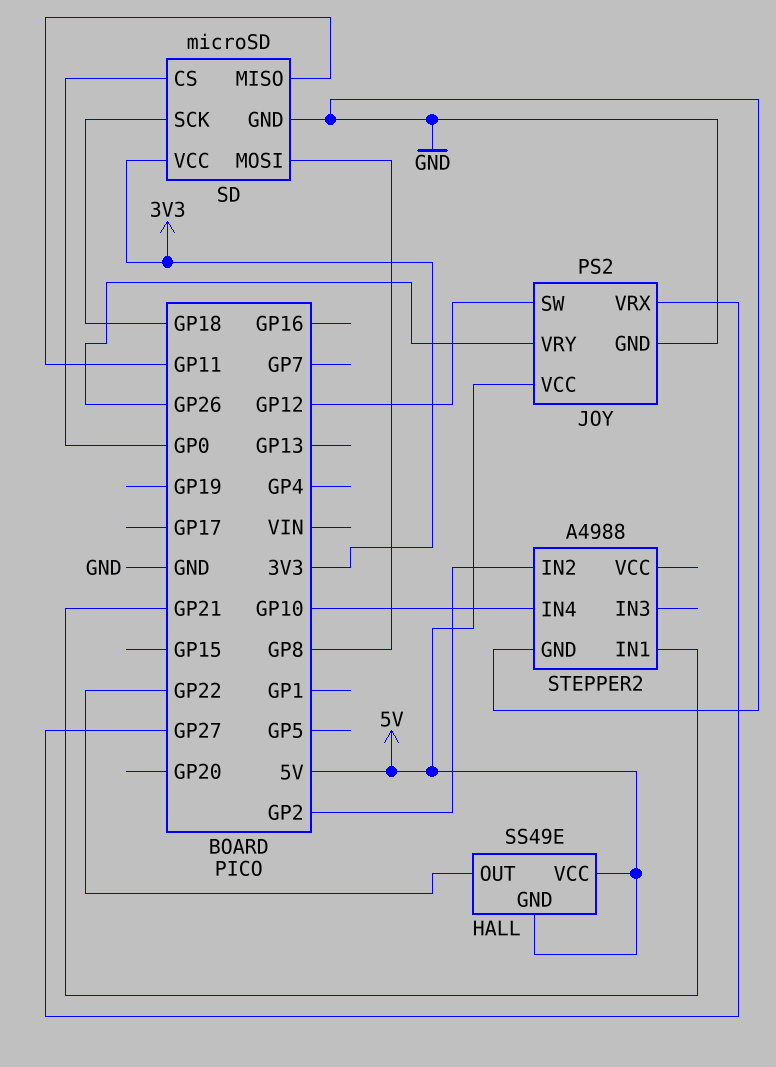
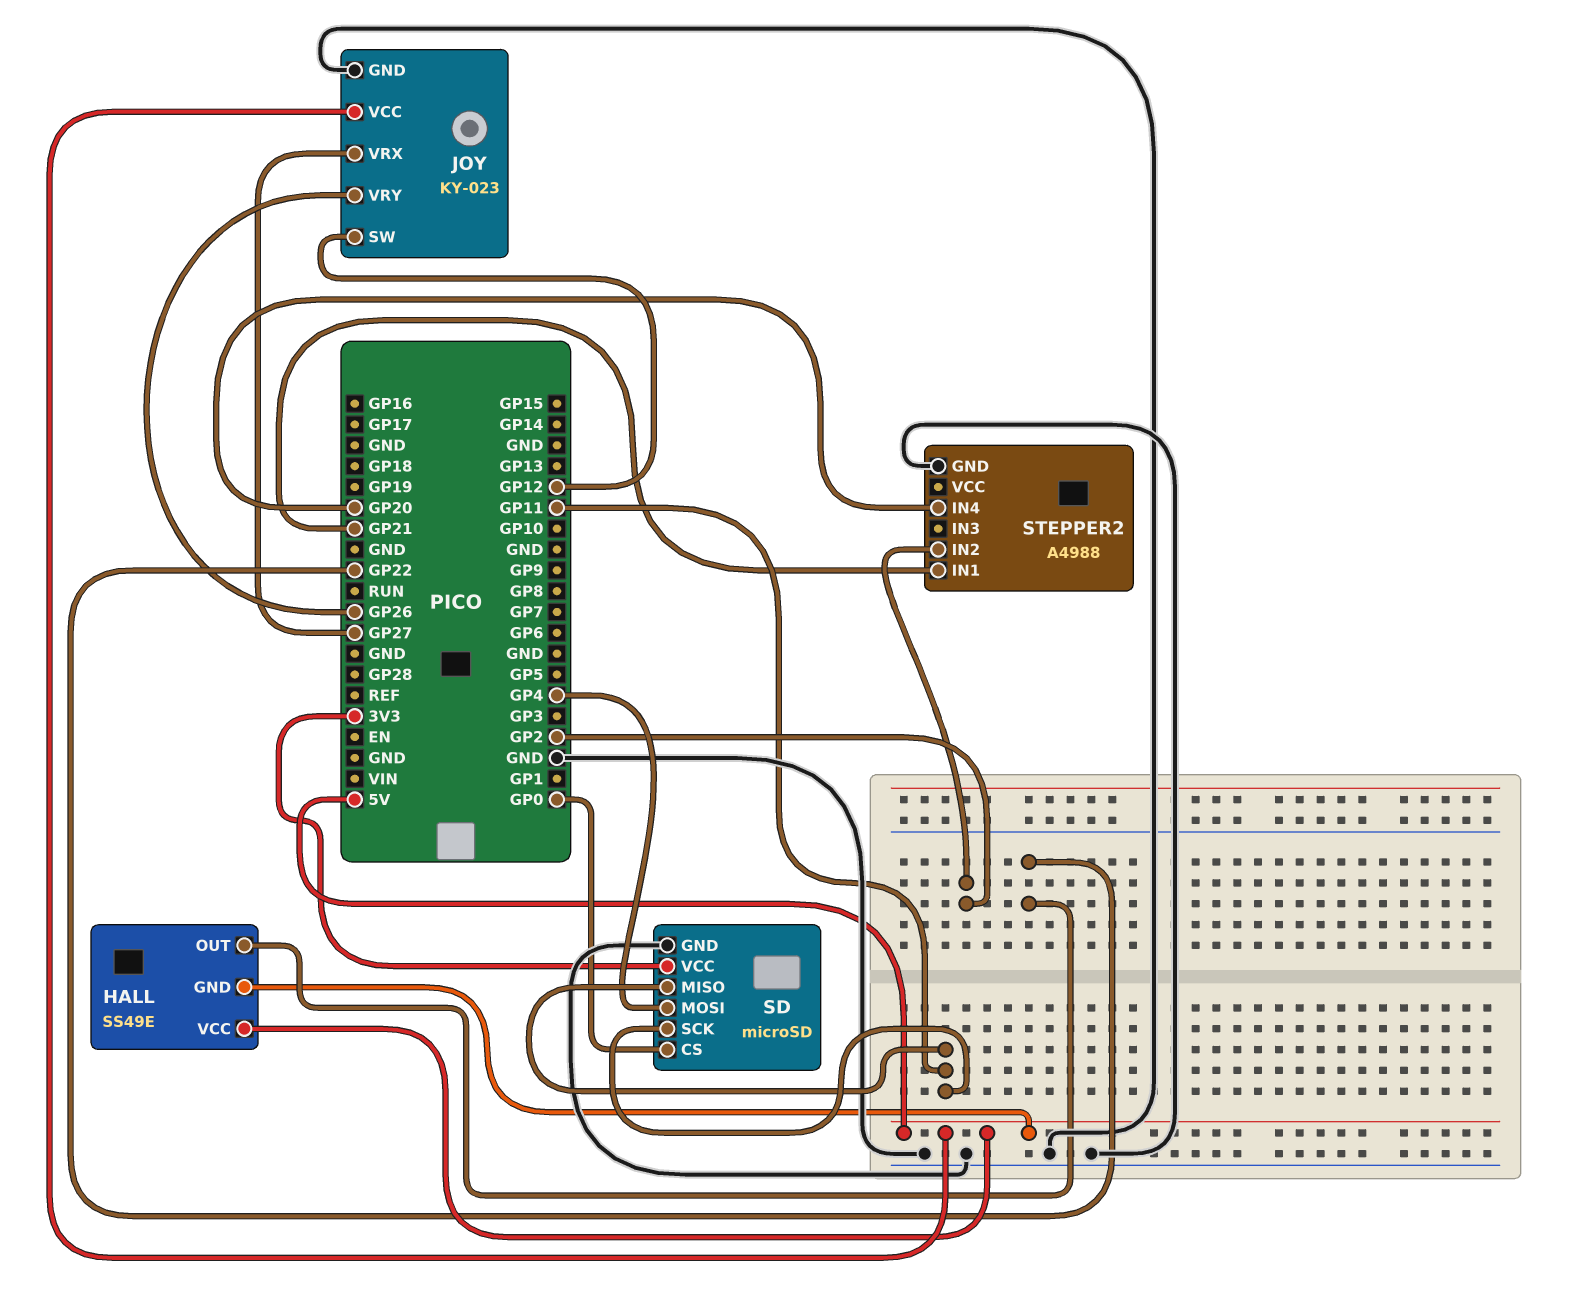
JOY: PS2 -> KY-023
SD pin MOSI: GP8 -> GP4
SD pin SCK: GP18 -> GP11
STEPPER2 pin IN4: GP10 -> GP20

